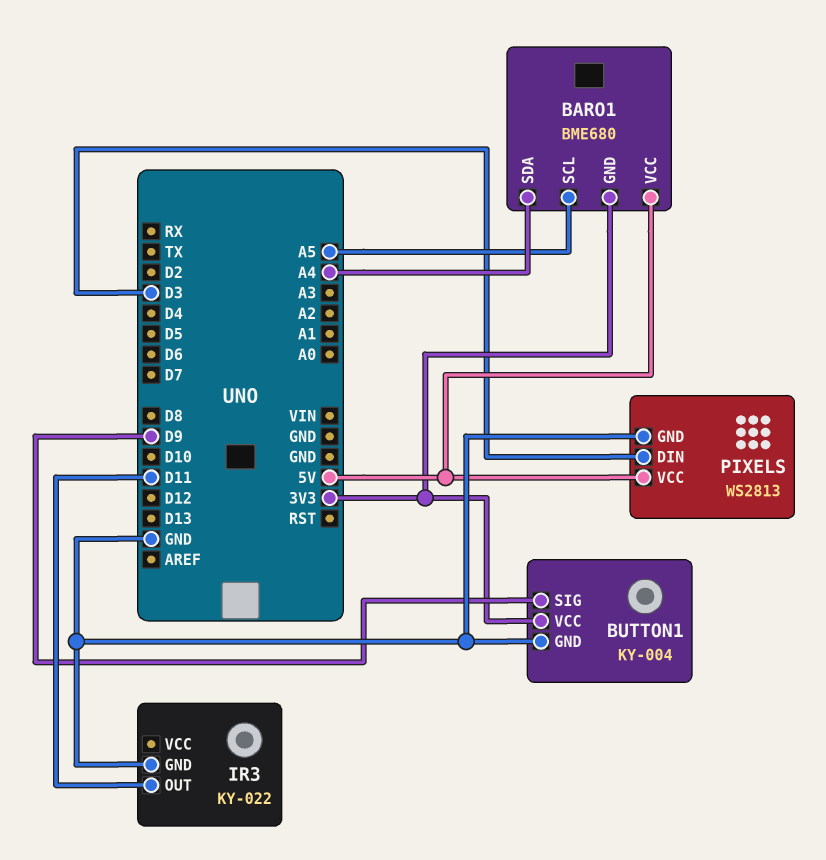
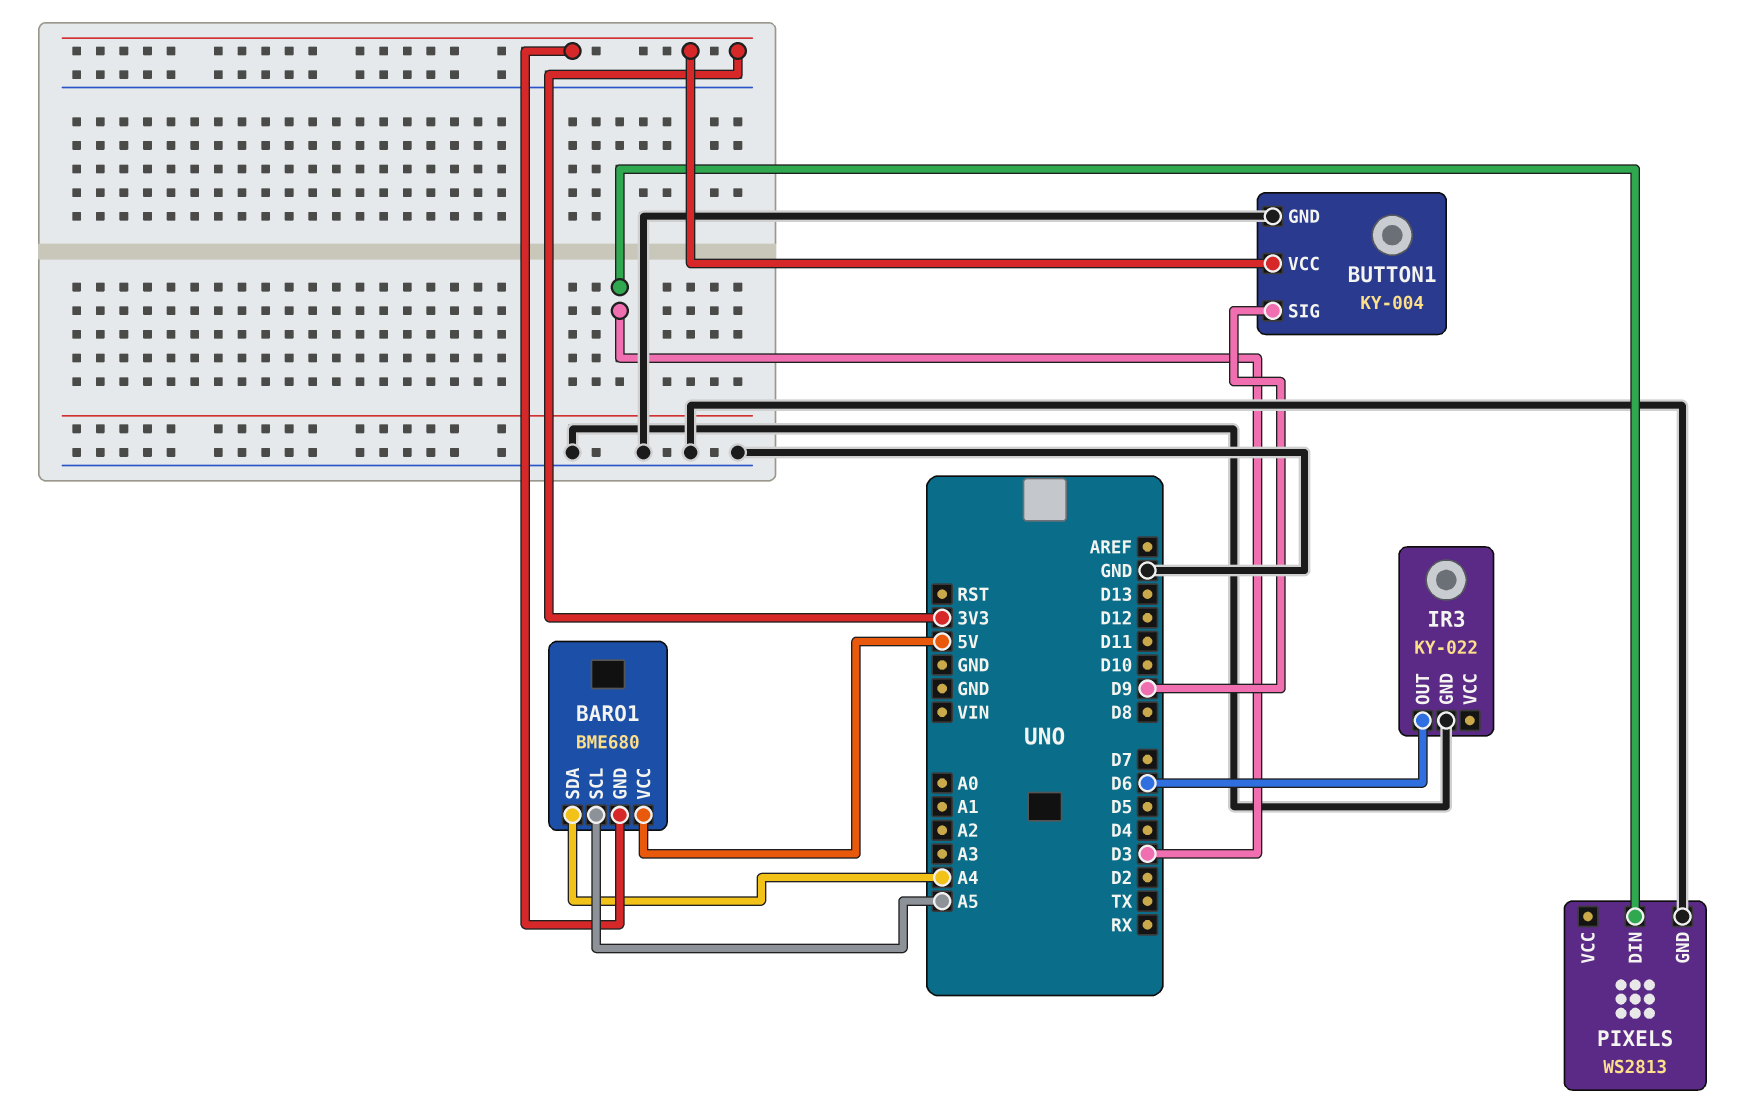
IR3 pin OUT: D11 -> D6
PIXELS pin VCC: 5V -> none

